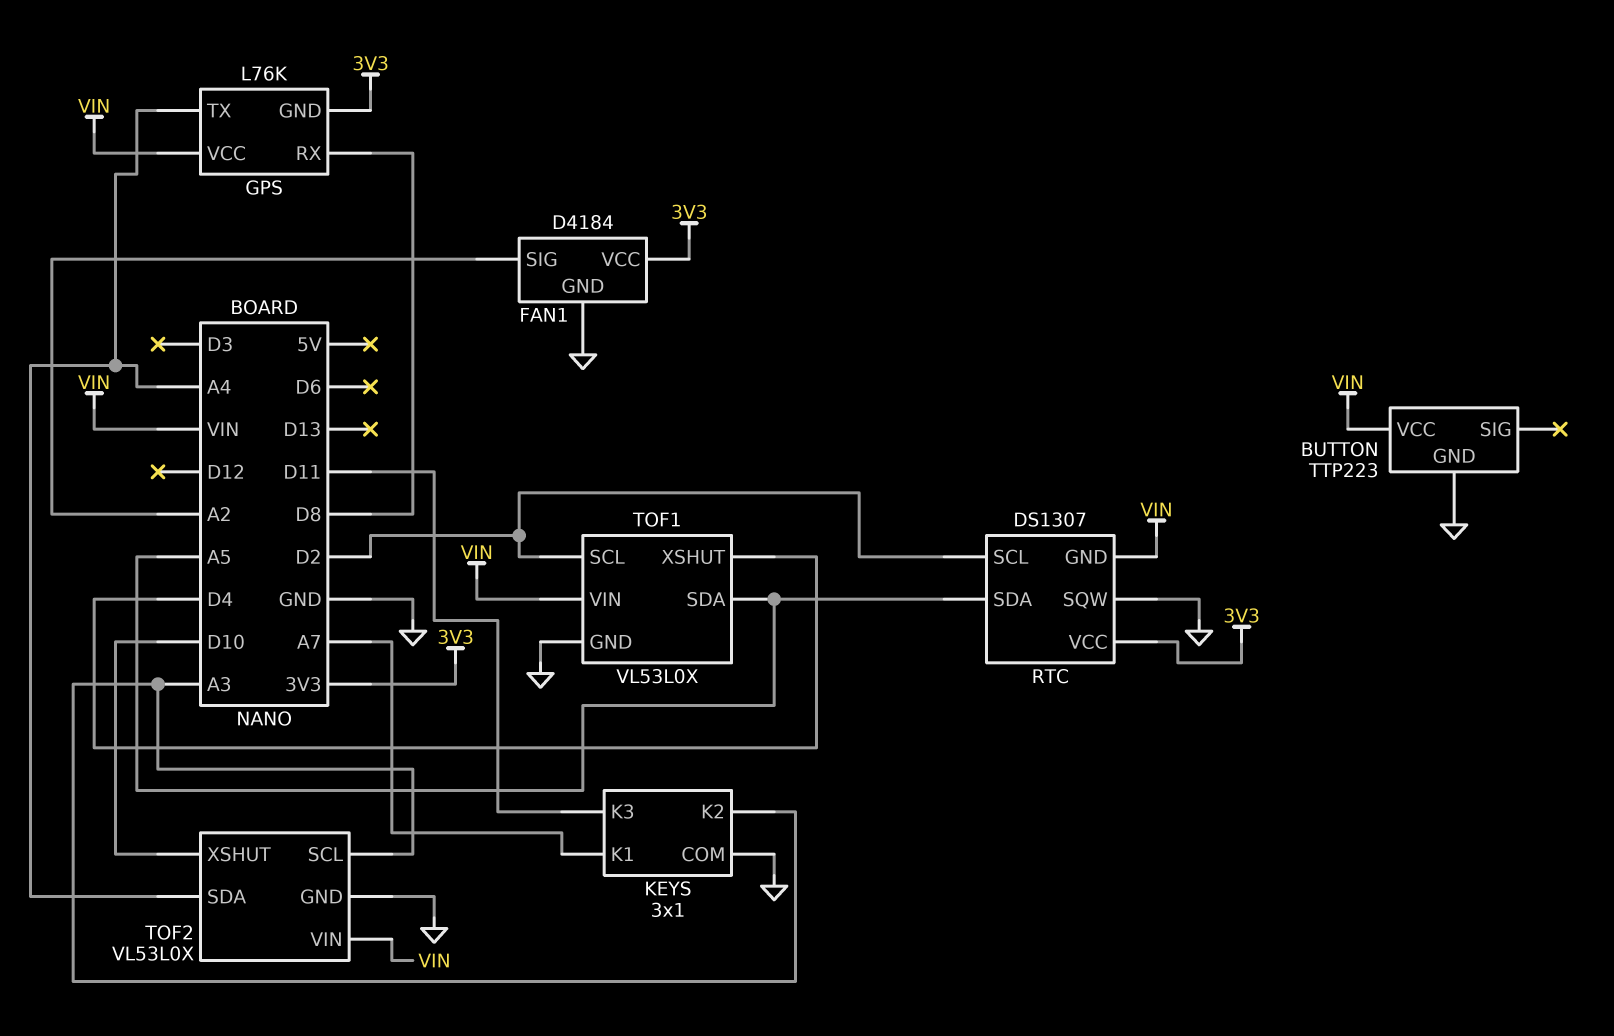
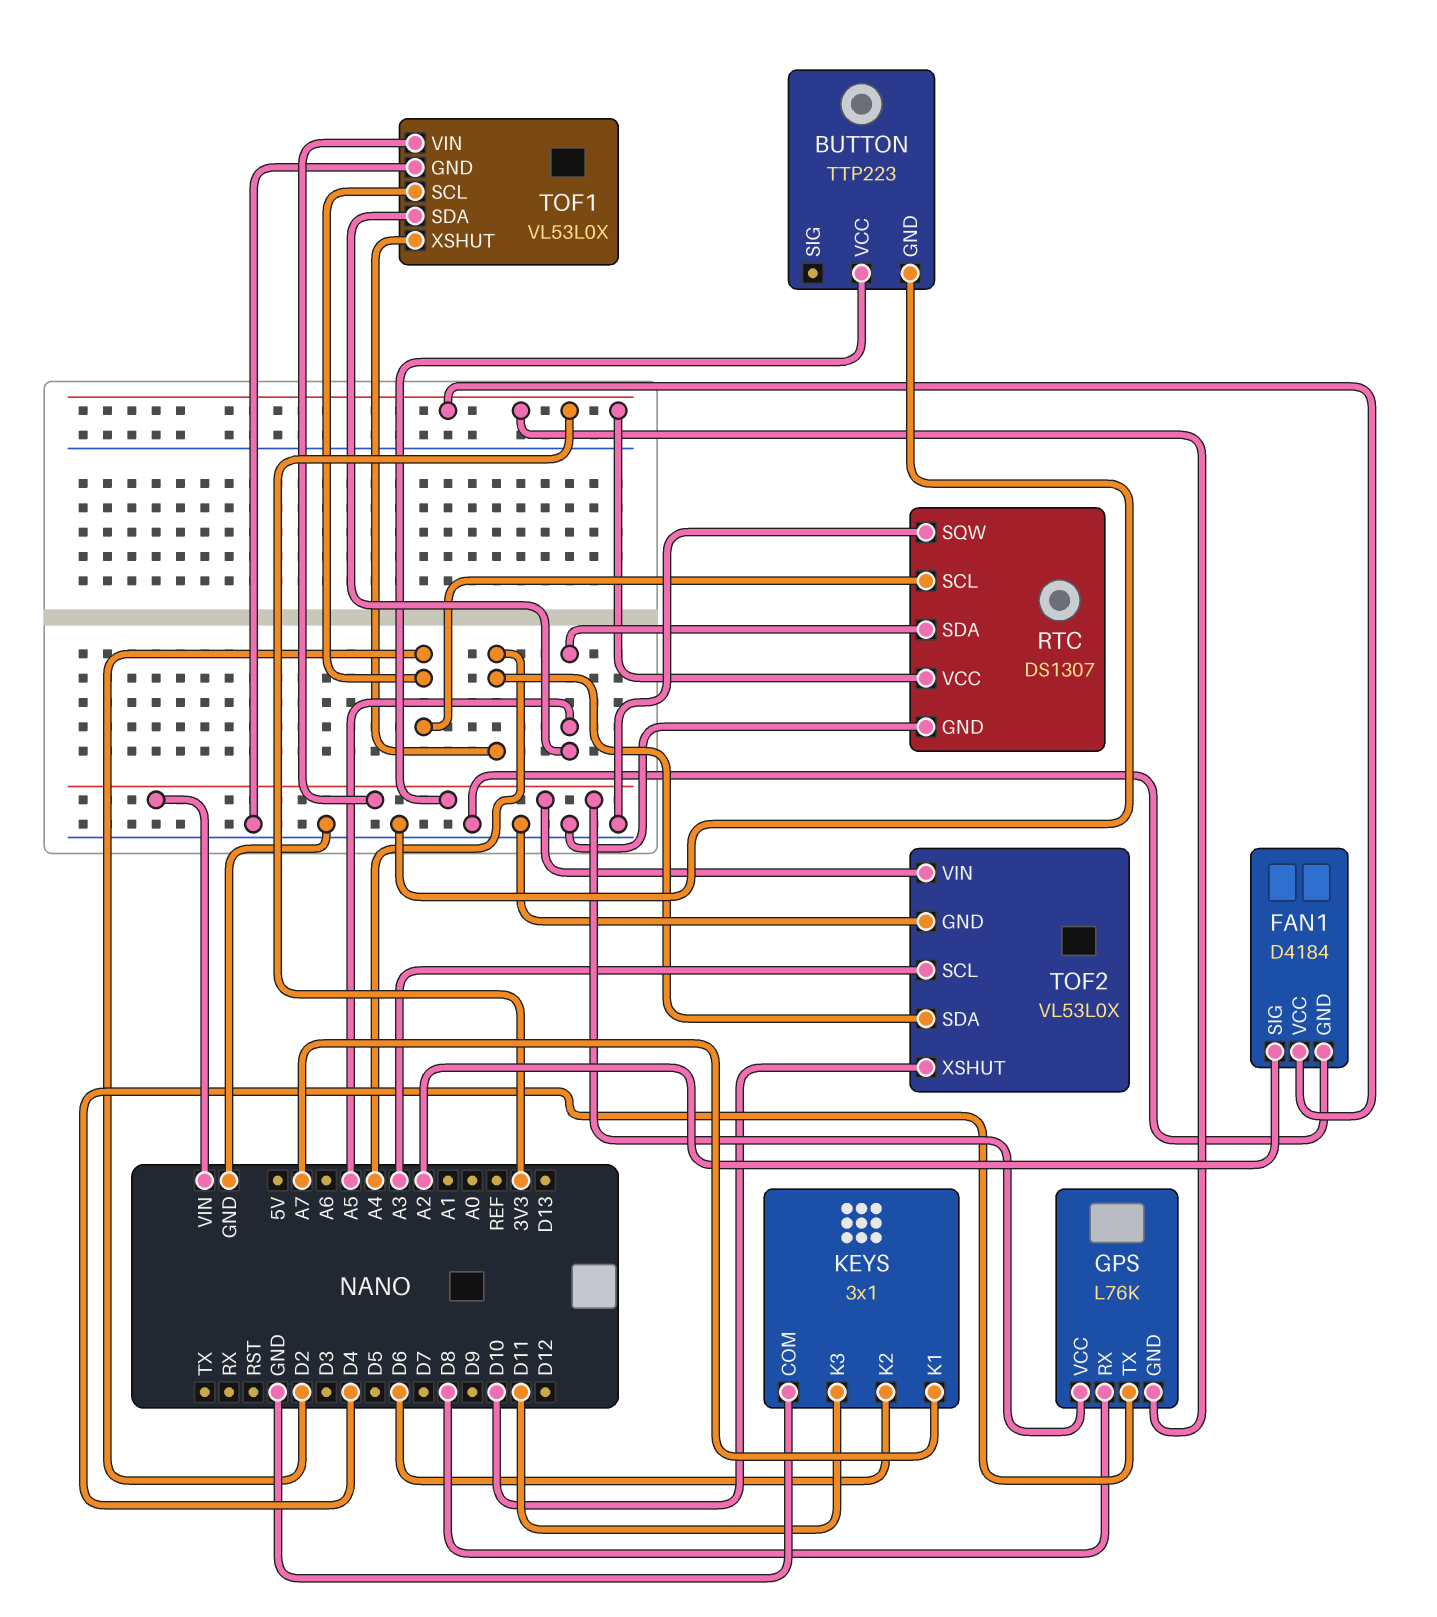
GPS pin TX: A4 -> D4
KEYS pin K2: A3 -> D6
RTC pin GND: VIN -> GND
TOF1 pin XSHUT: D4 -> A4

